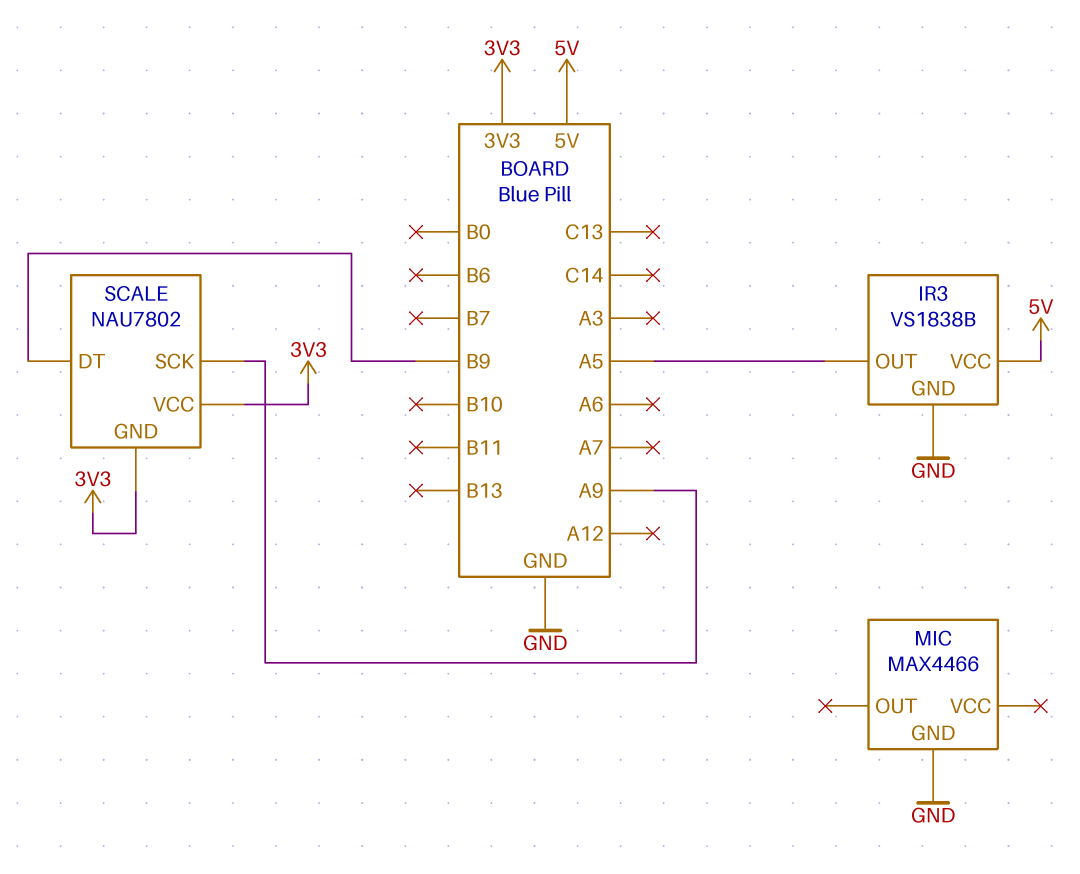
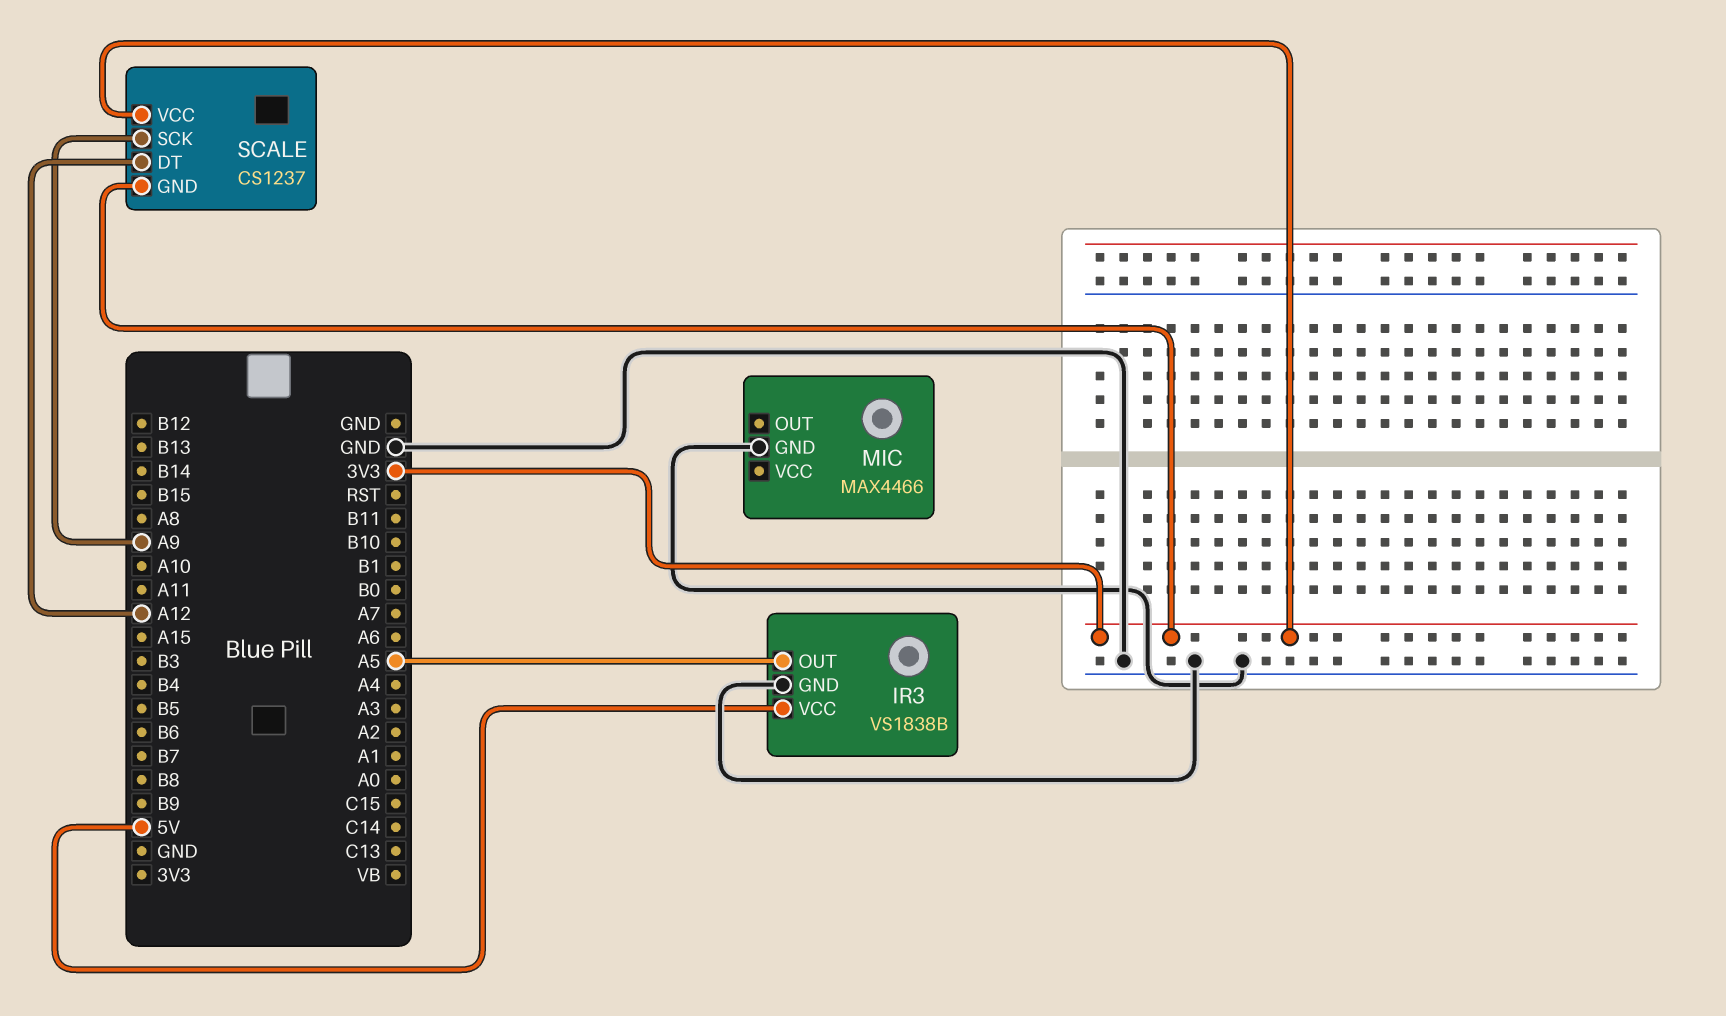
SCALE: NAU7802 -> CS1237
SCALE pin DT: B9 -> A12

